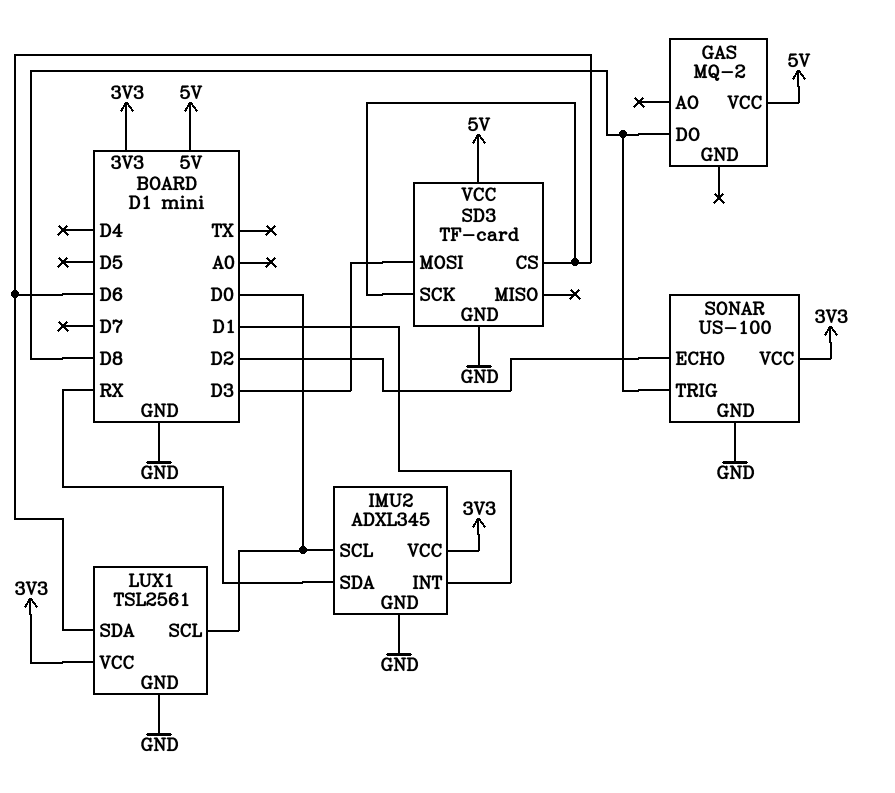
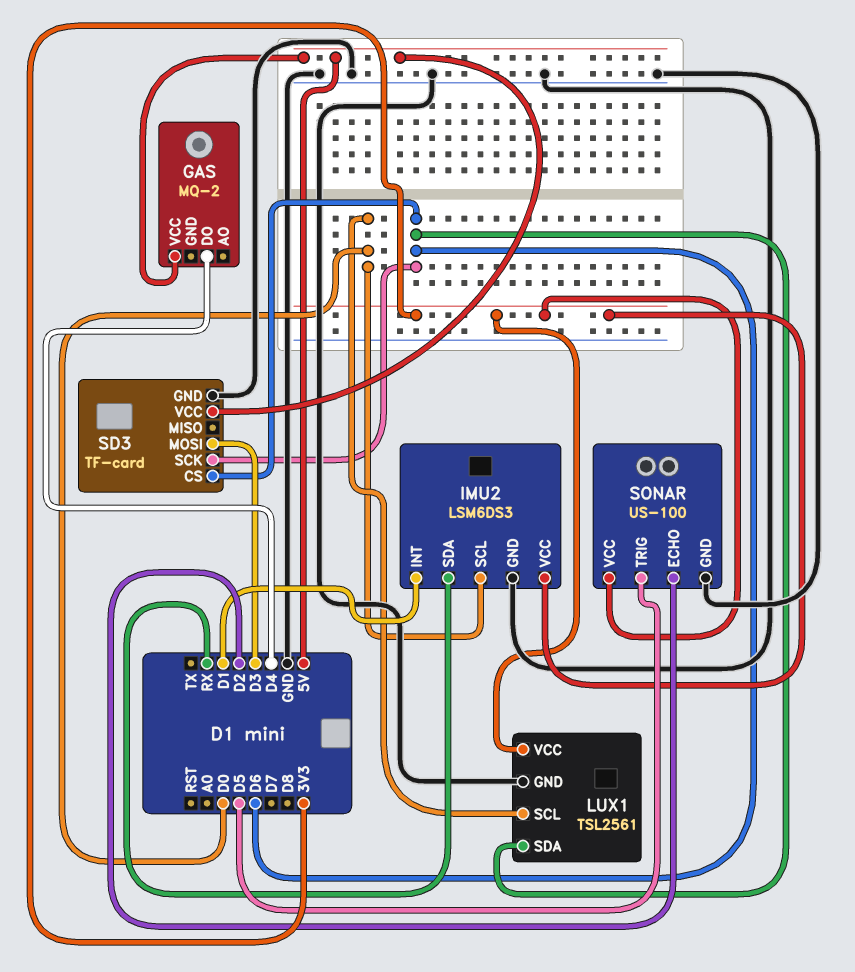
GAS pin DO: D8 -> D4
IMU2: ADXL345 -> LSM6DS3
SONAR pin TRIG: D8 -> D5

